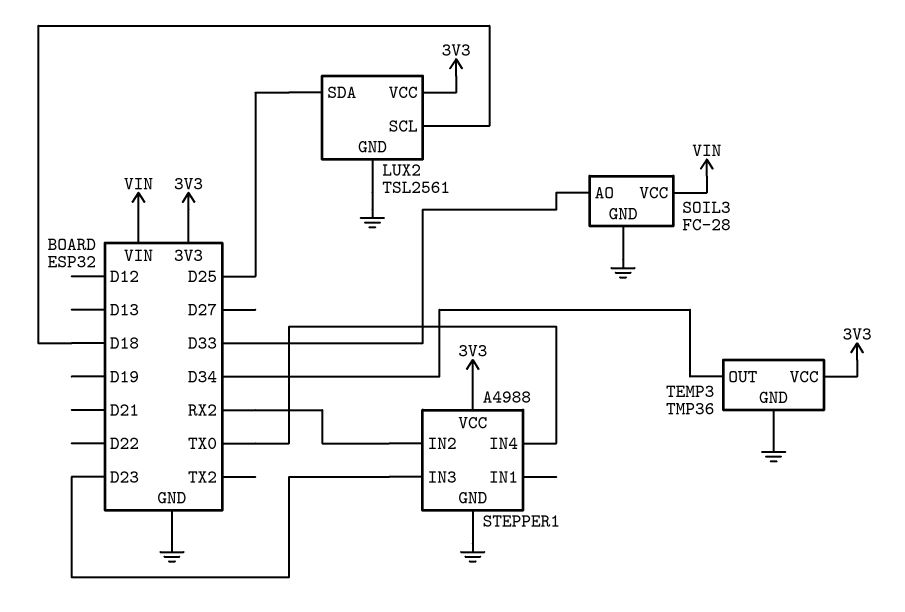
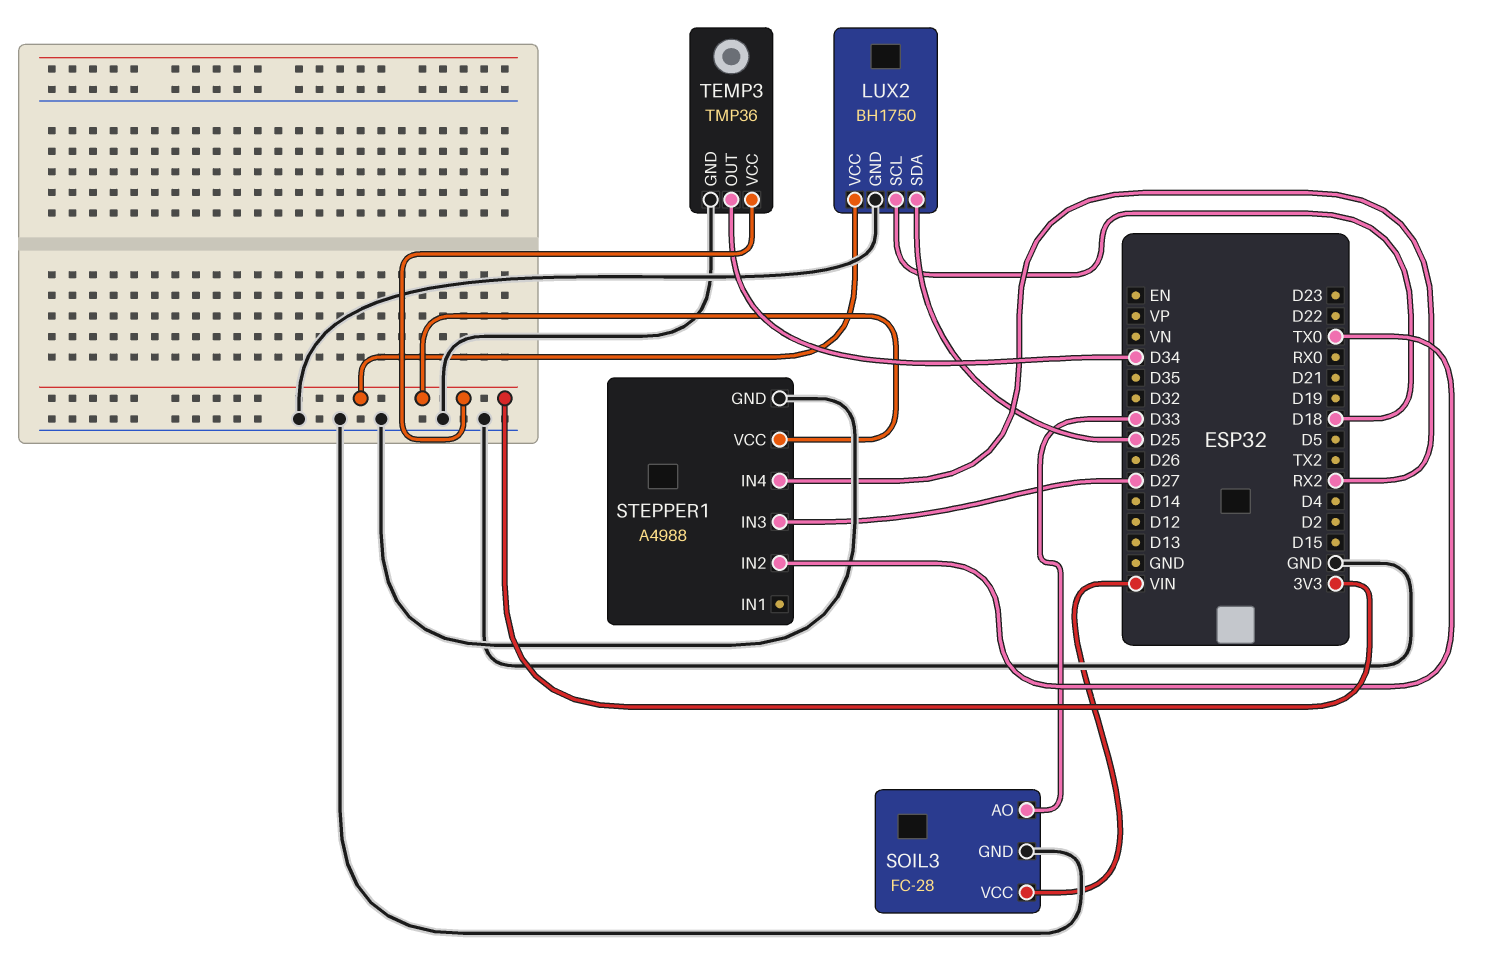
LUX2: TSL2561 -> BH1750
STEPPER1 pin IN2: RX2 -> TX0
STEPPER1 pin IN3: D23 -> D27
STEPPER1 pin IN4: TX0 -> RX2

